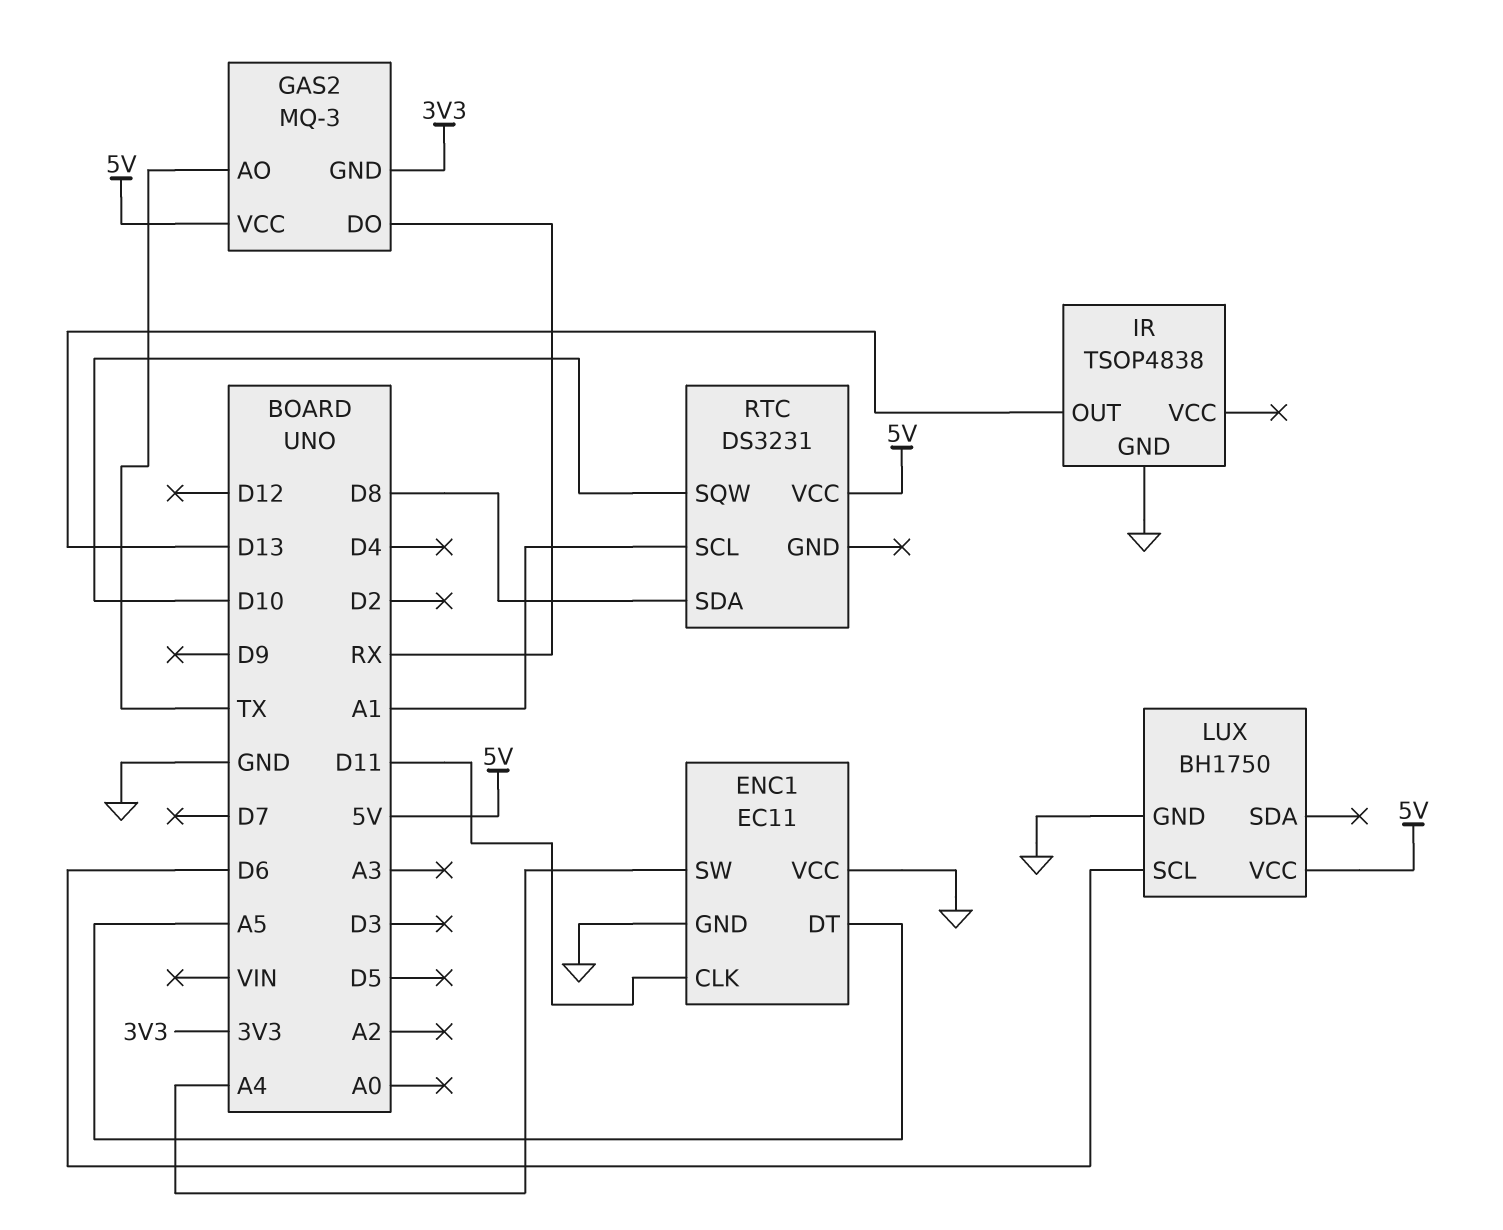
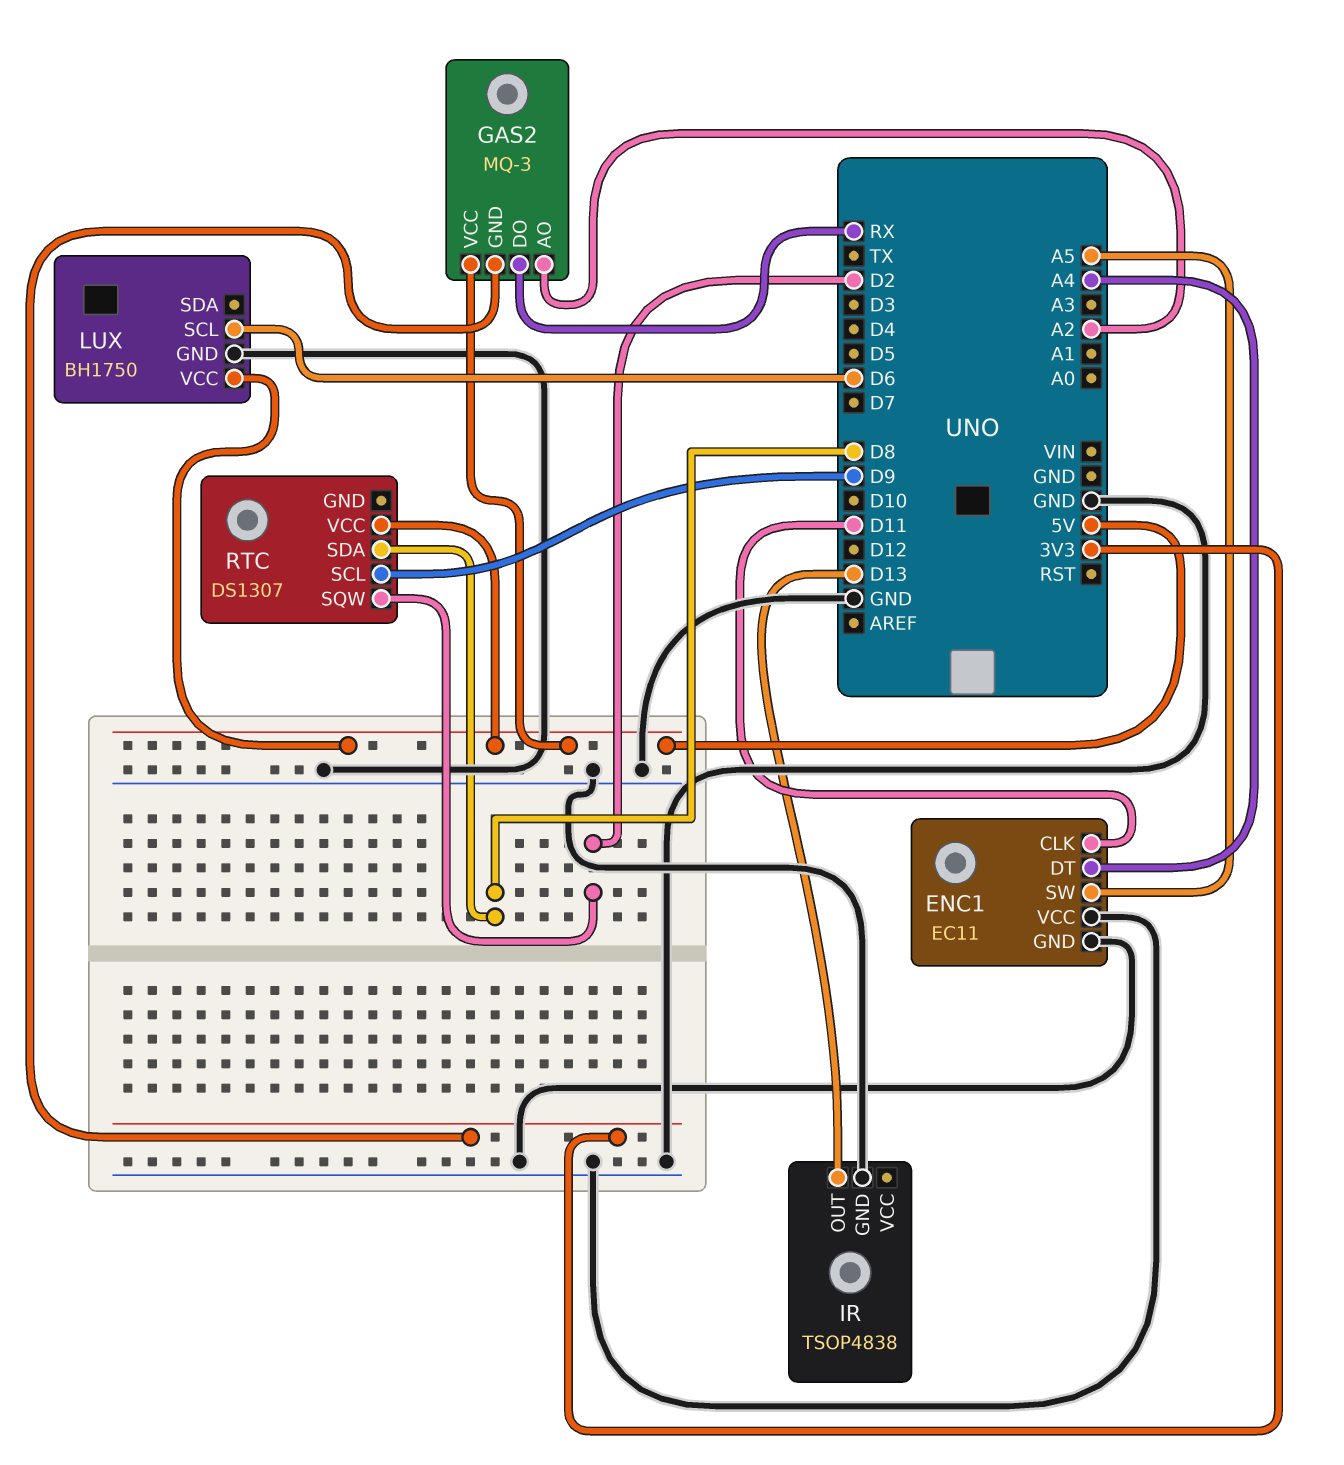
ENC1 pin DT: A5 -> A4
ENC1 pin SW: A4 -> A5
GAS2 pin AO: TX -> A2
RTC: DS3231 -> DS1307
RTC pin SCL: A1 -> D9
RTC pin SQW: D10 -> D2

